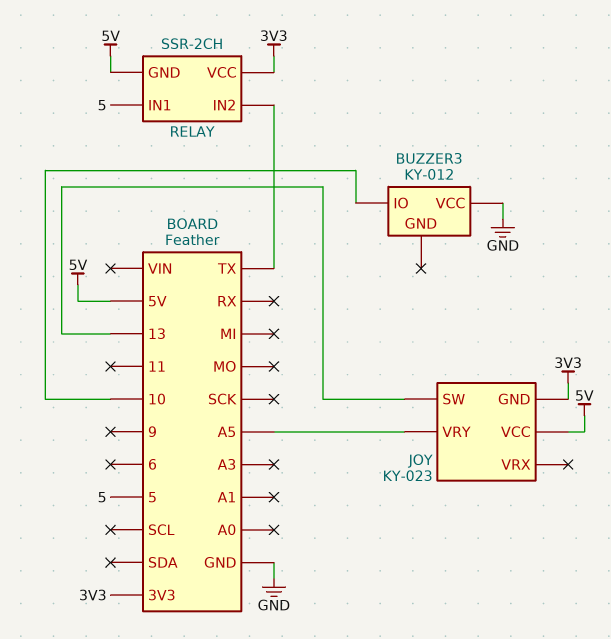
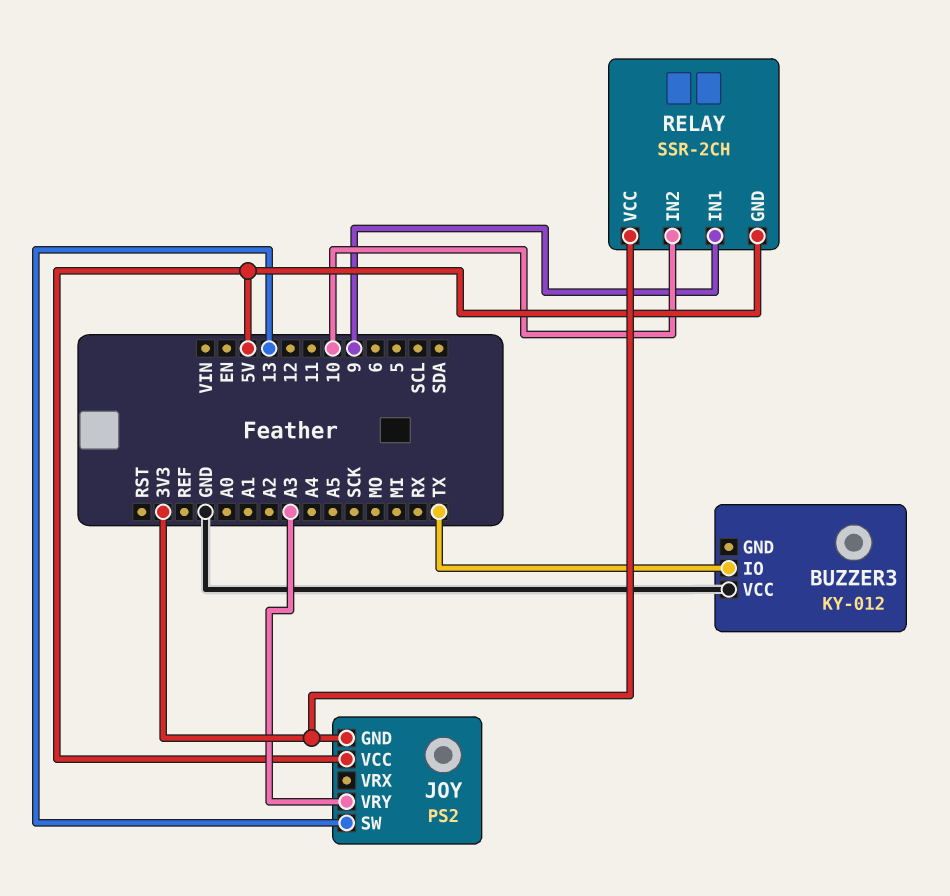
BUZZER3 pin IO: 10 -> TX
JOY: KY-023 -> PS2
JOY pin VRY: A5 -> A3
RELAY pin IN1: 5 -> 9
RELAY pin IN2: TX -> 10

